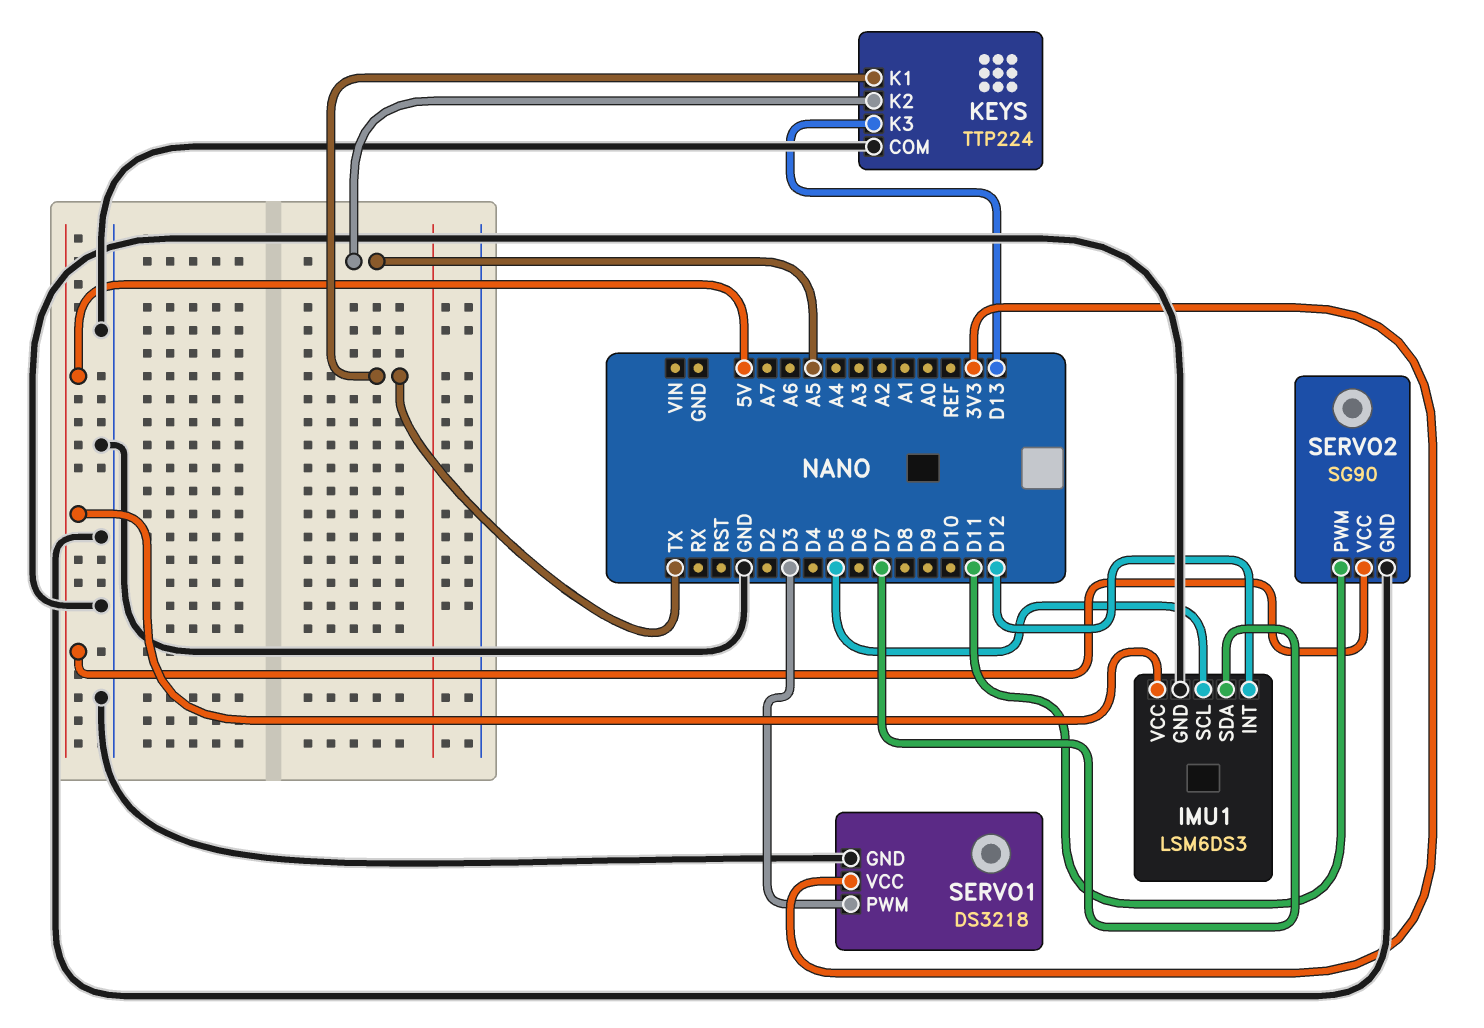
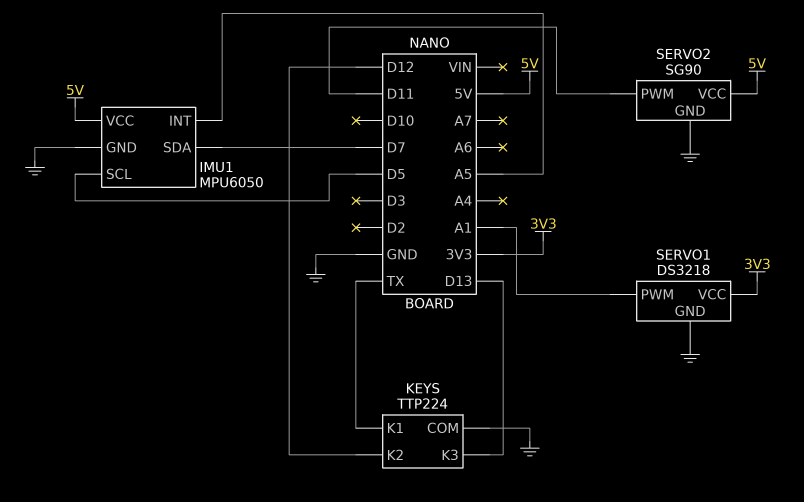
IMU1: LSM6DS3 -> MPU6050
IMU1 pin INT: D12 -> A5
KEYS pin K2: A5 -> D12
SERVO1 pin PWM: D3 -> A1

